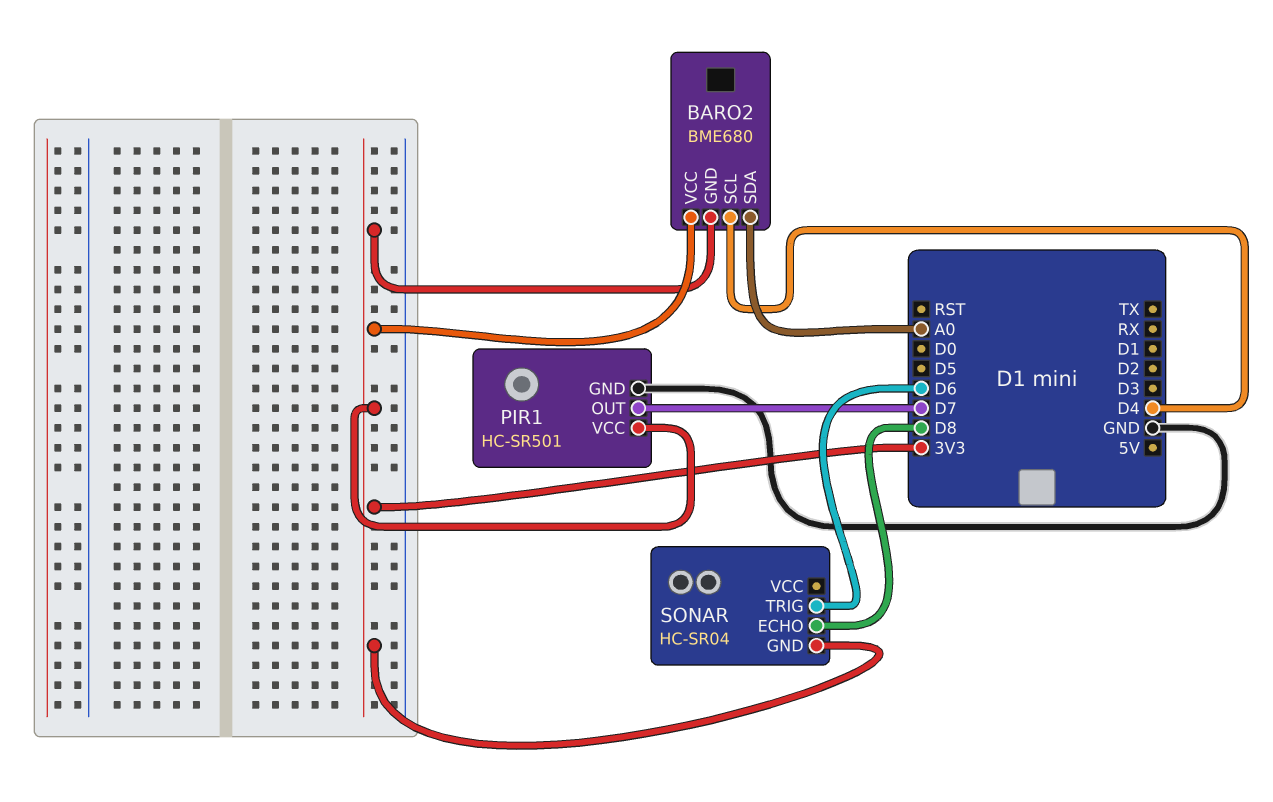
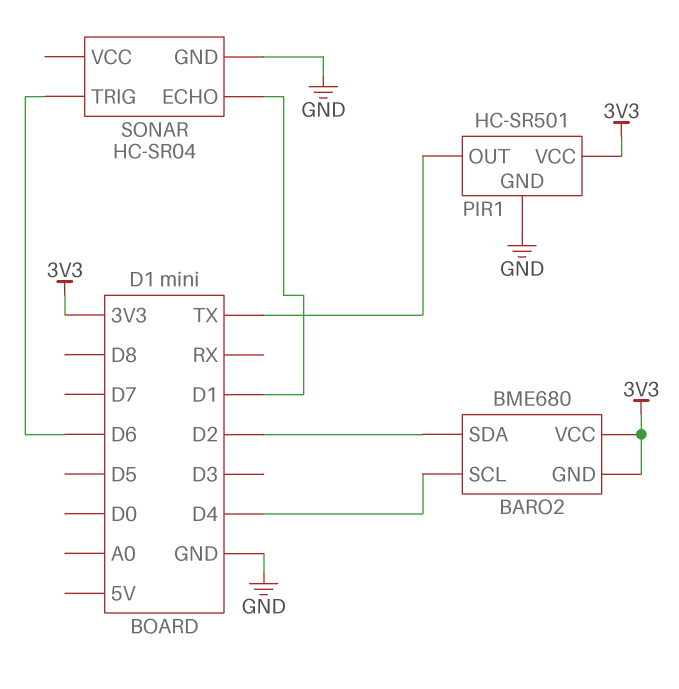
BARO2 pin SDA: A0 -> D2
PIR1 pin OUT: D7 -> TX
SONAR pin ECHO: D8 -> D1
SONAR pin GND: 3V3 -> GND

